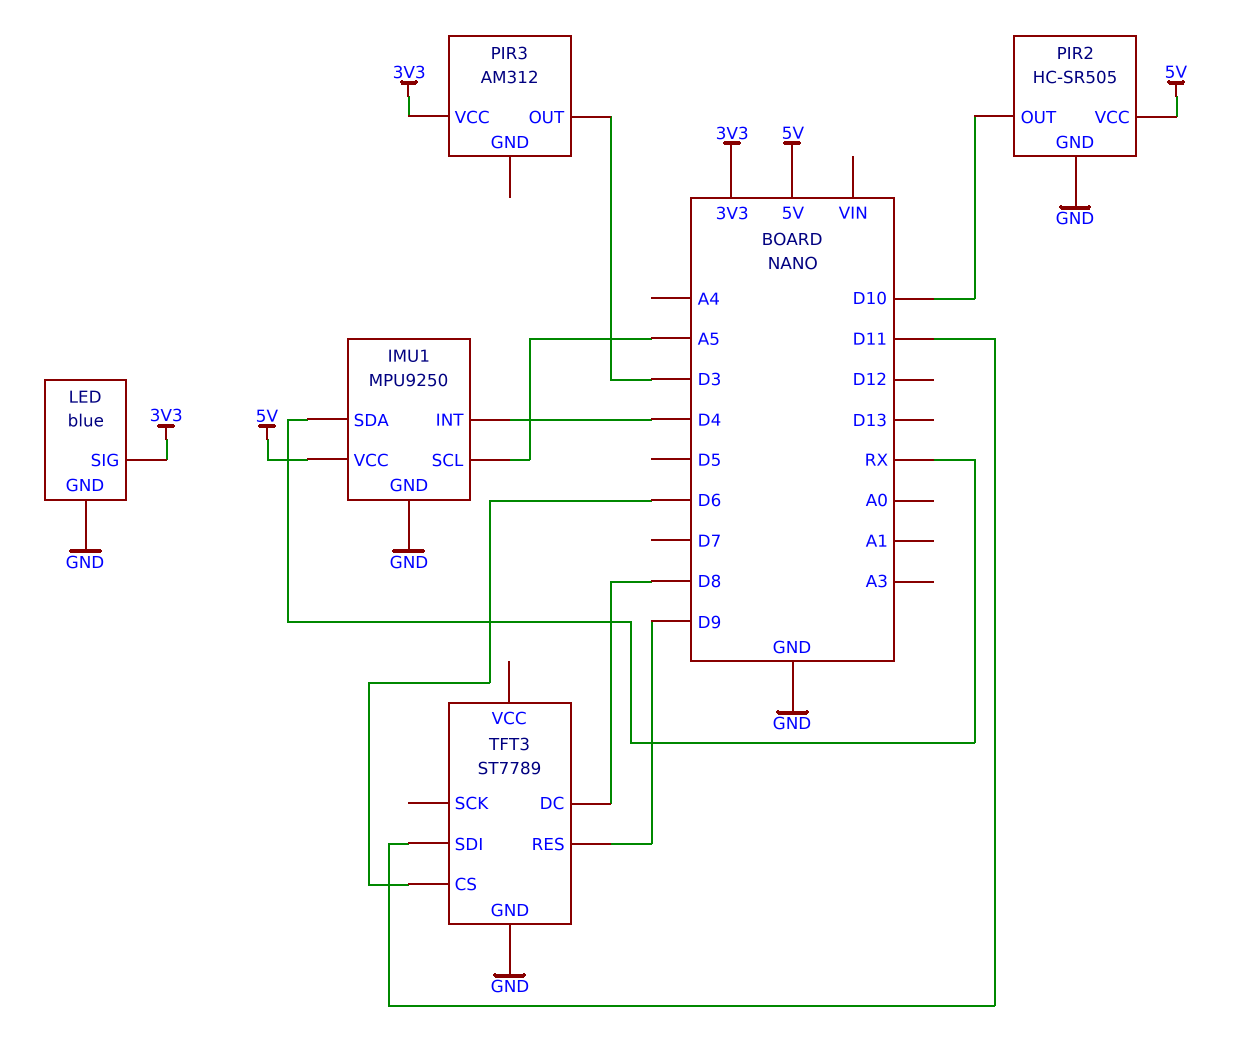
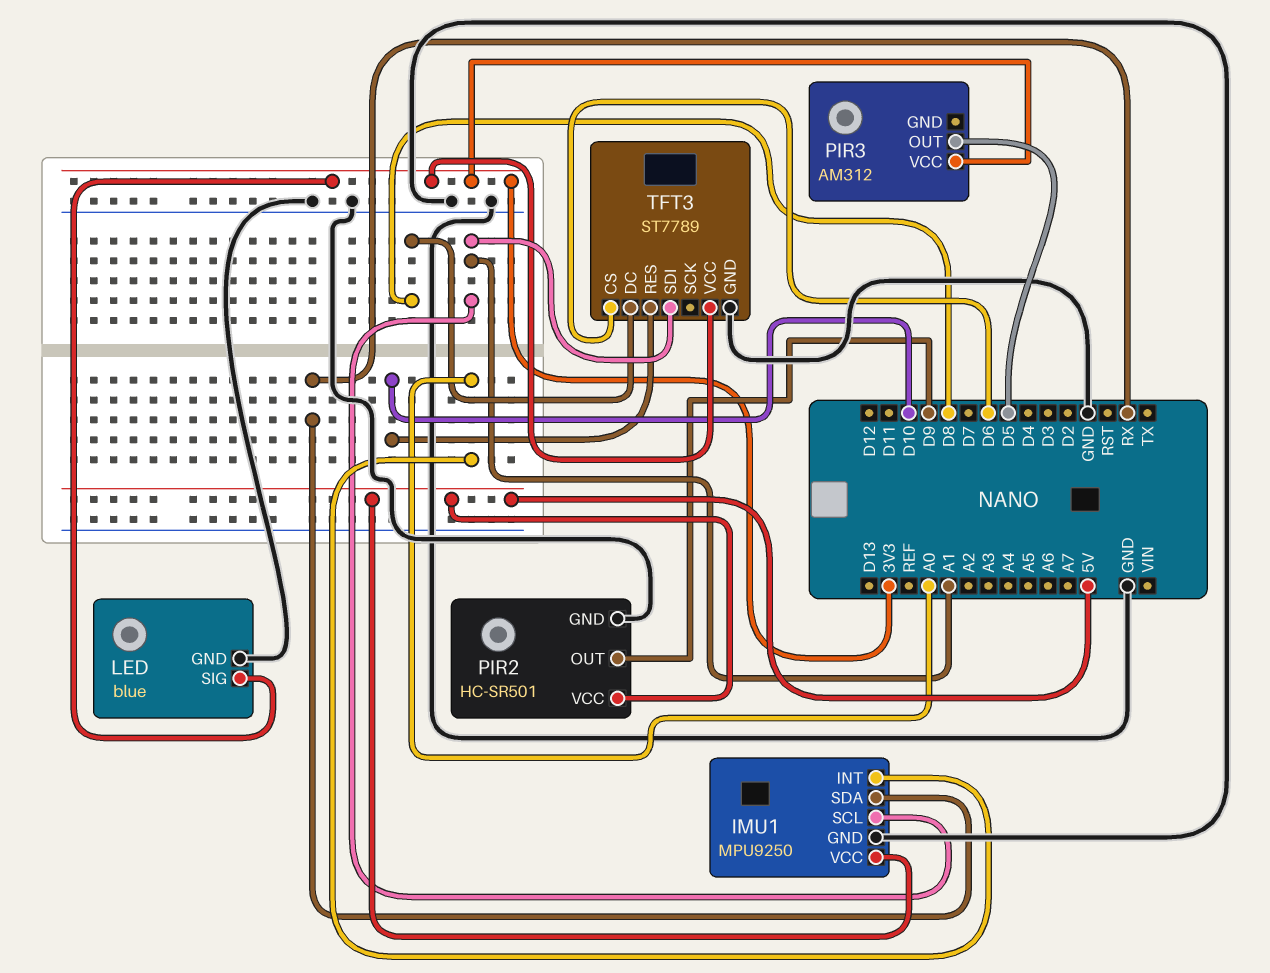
IMU1 pin INT: D4 -> A0
IMU1 pin SCL: A5 -> A1
PIR2: HC-SR505 -> HC-SR501
PIR2 pin OUT: D10 -> D9
PIR3 pin OUT: D3 -> D5
TFT3 pin RES: D9 -> D10
TFT3 pin SDI: D11 -> A1
TFT3 pin VCC: none -> 3V3

